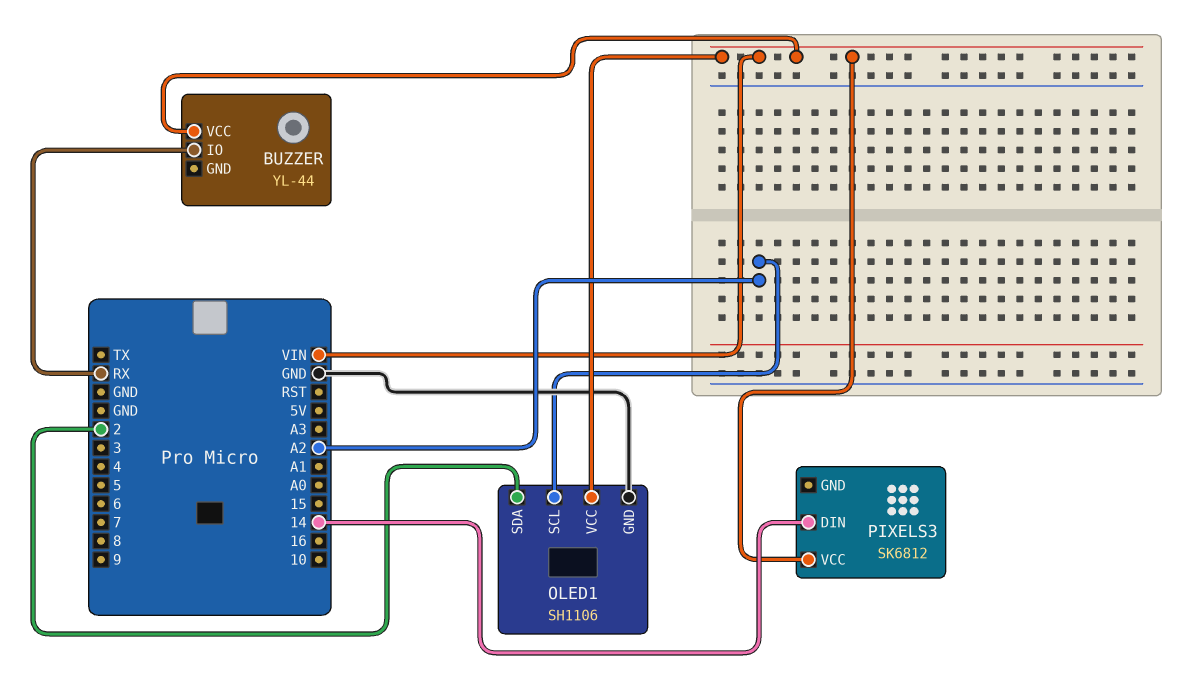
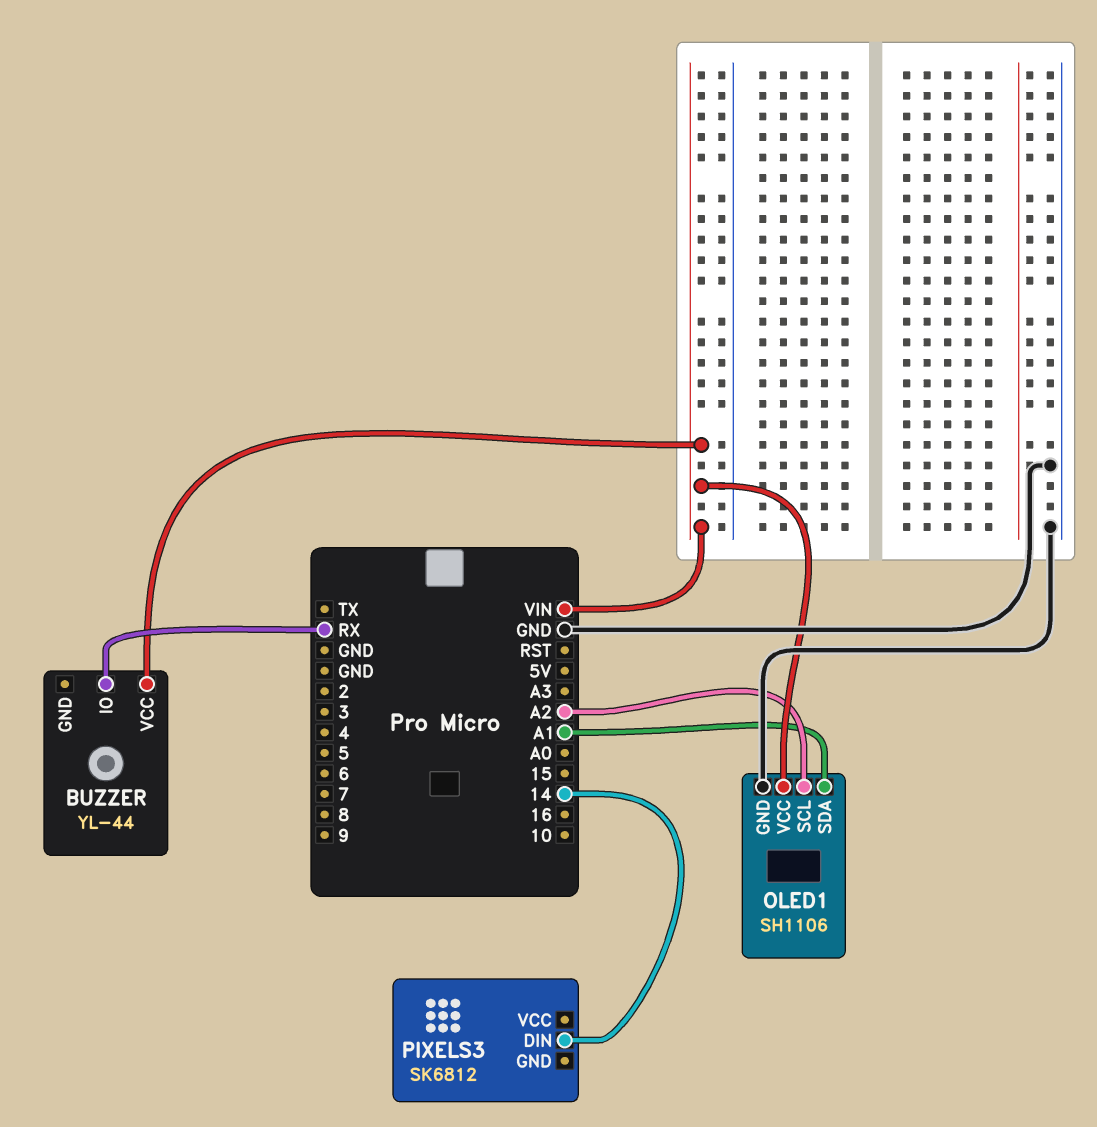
OLED1 pin SDA: 2 -> A1
PIXELS3 pin VCC: VIN -> none

